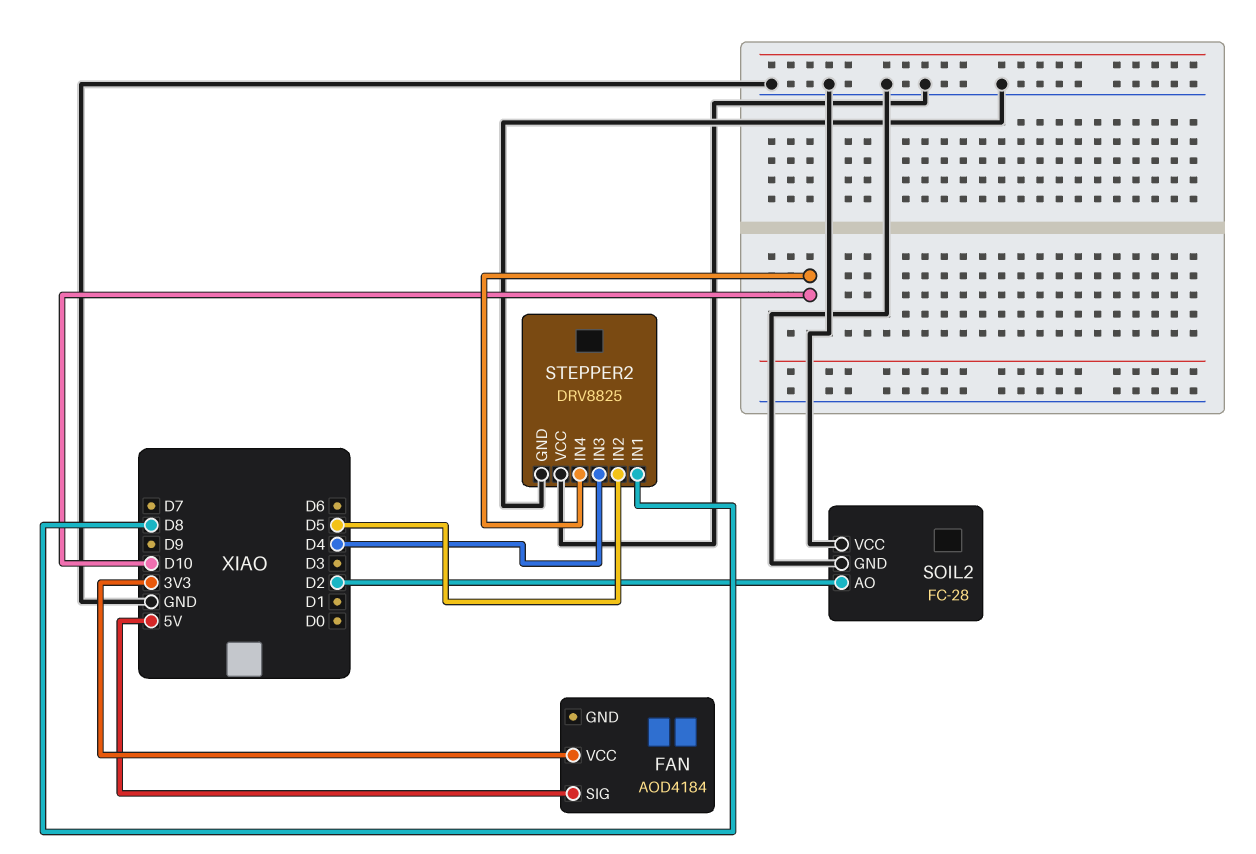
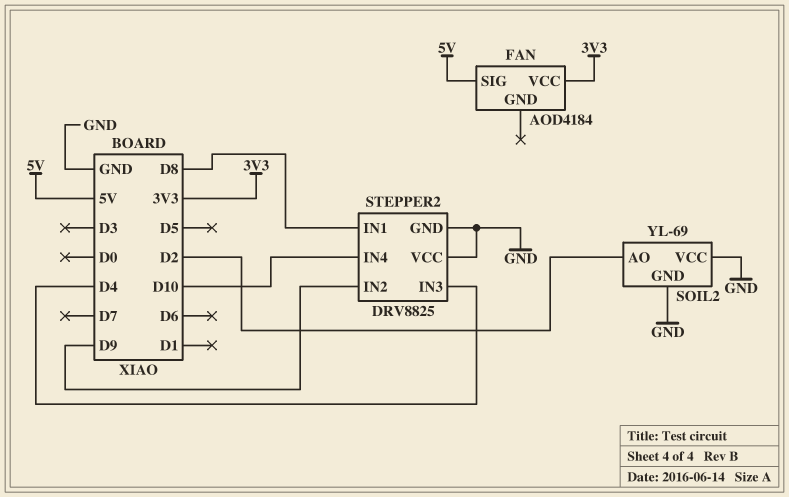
SOIL2: FC-28 -> YL-69
STEPPER2 pin IN2: D5 -> D9

